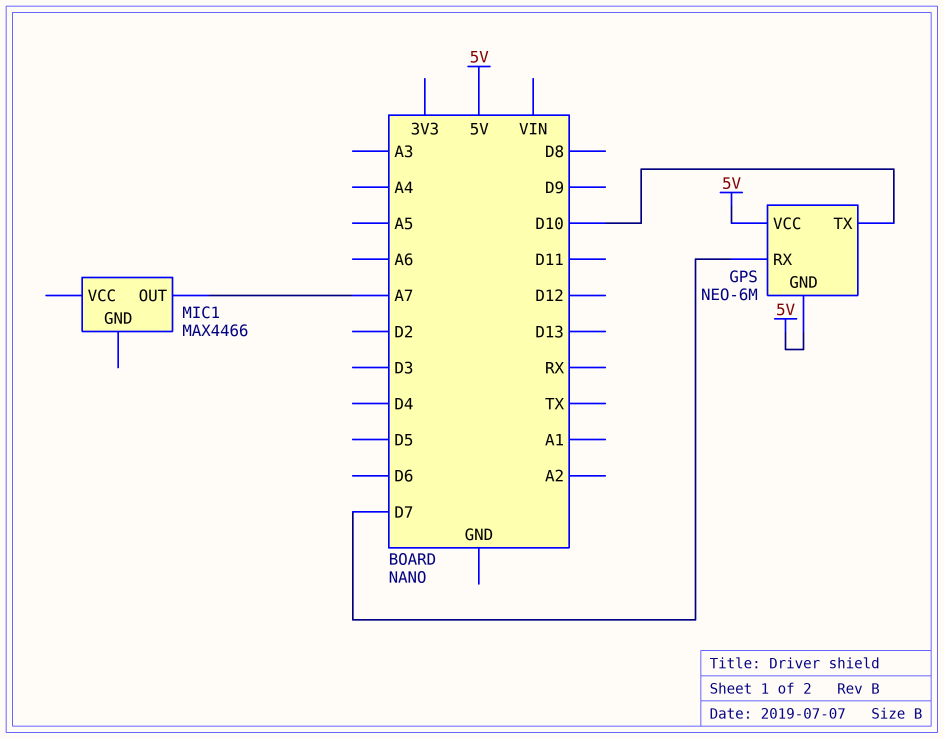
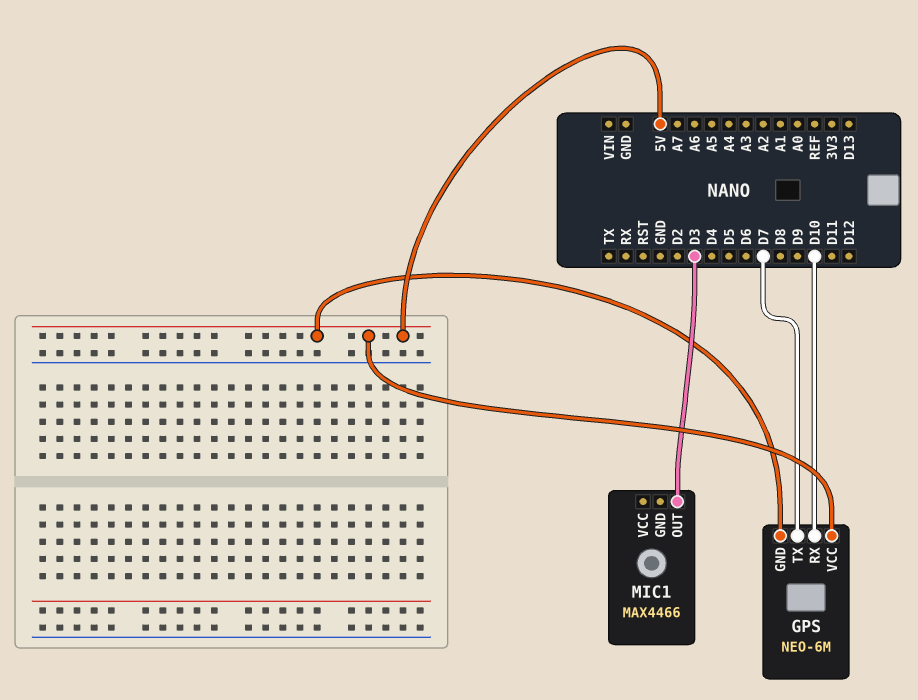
GPS pin RX: D7 -> D10
GPS pin TX: D10 -> D7
MIC1 pin OUT: A7 -> D3

